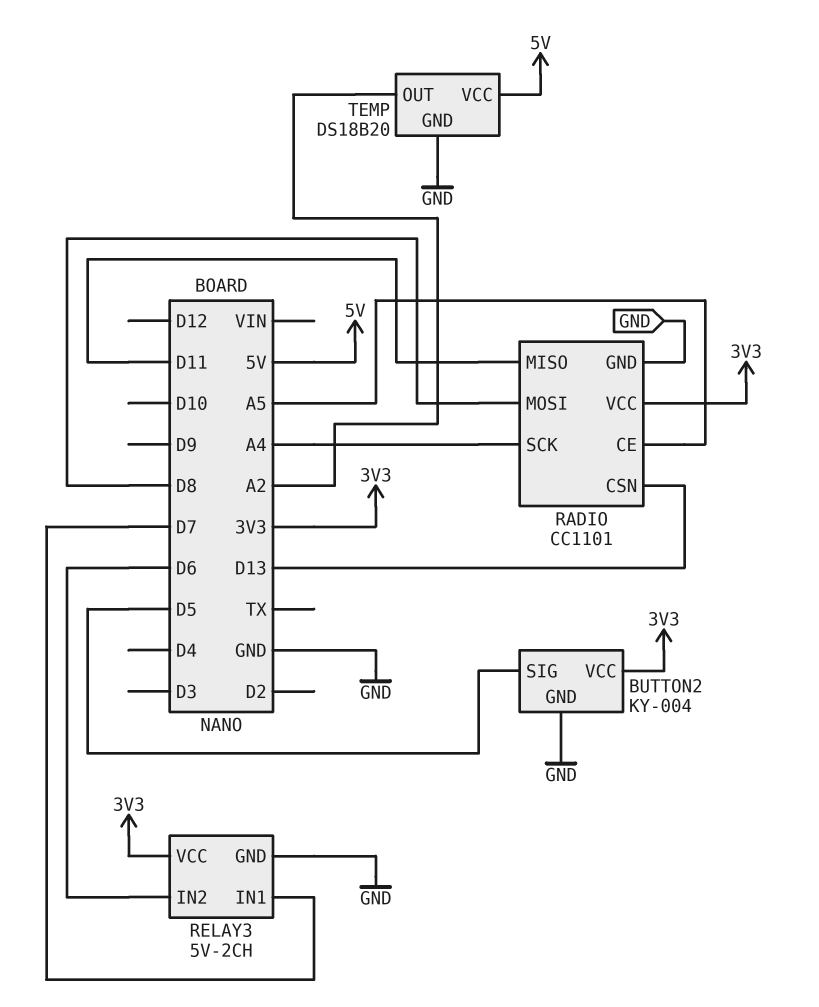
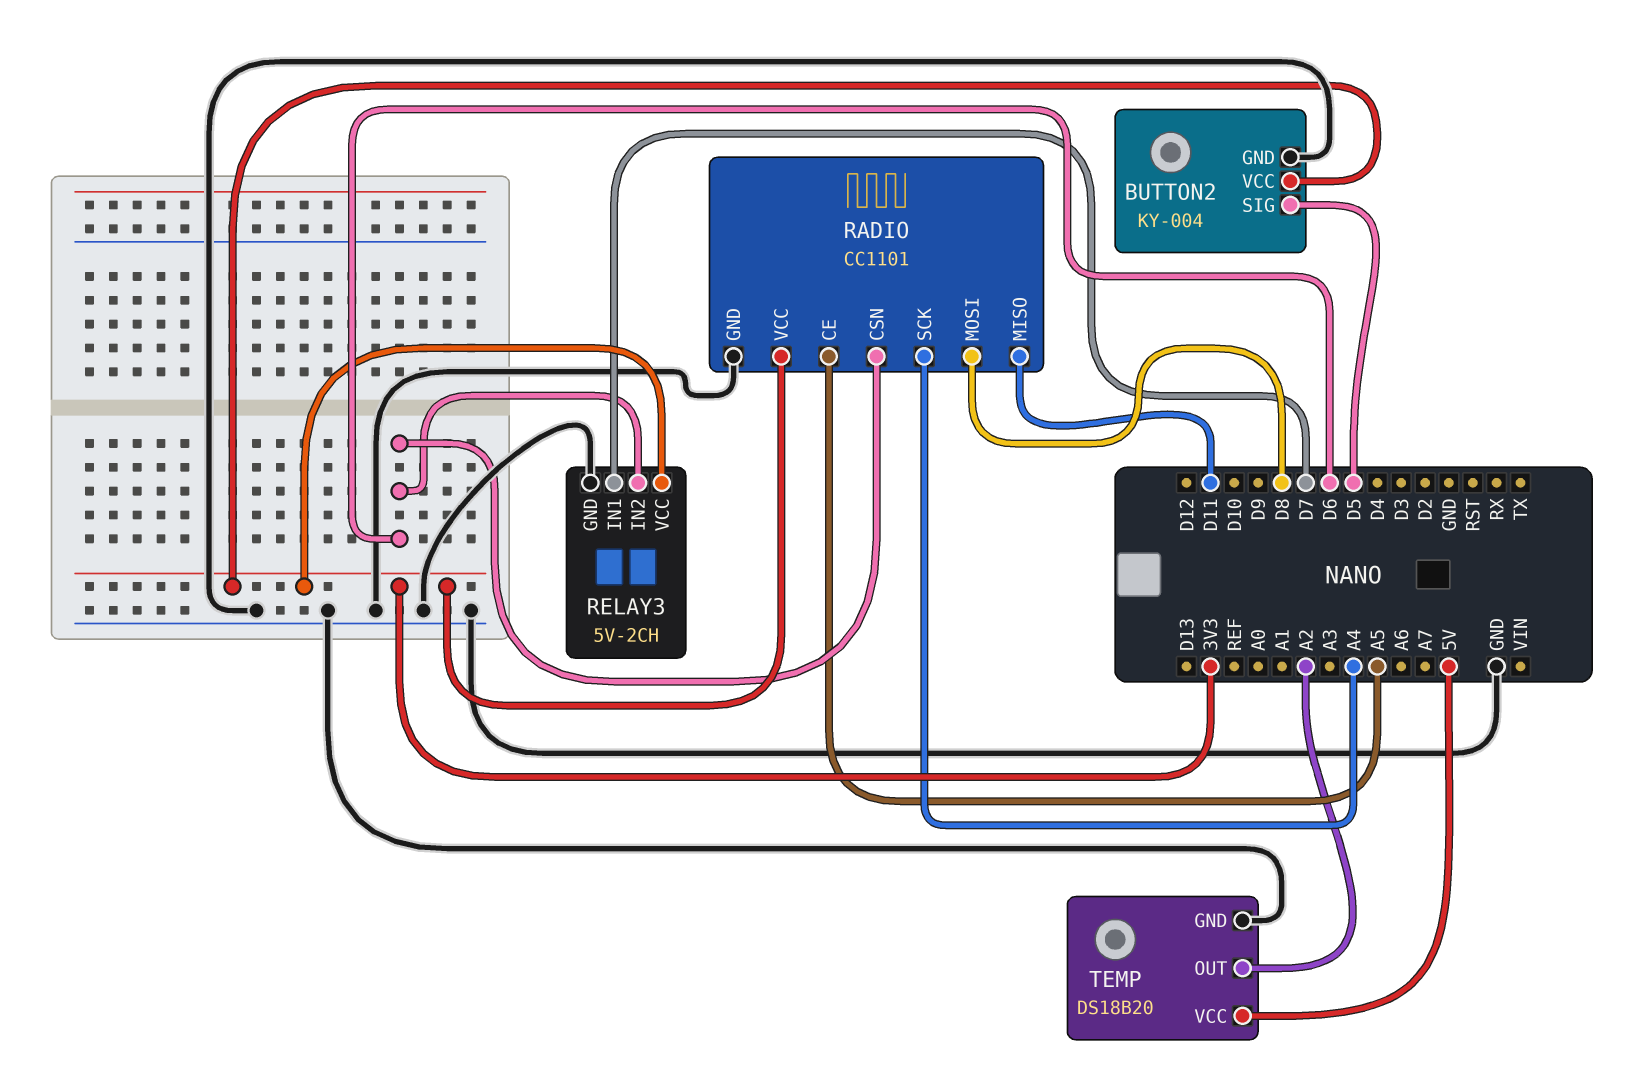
RADIO pin CSN: D13 -> D6

